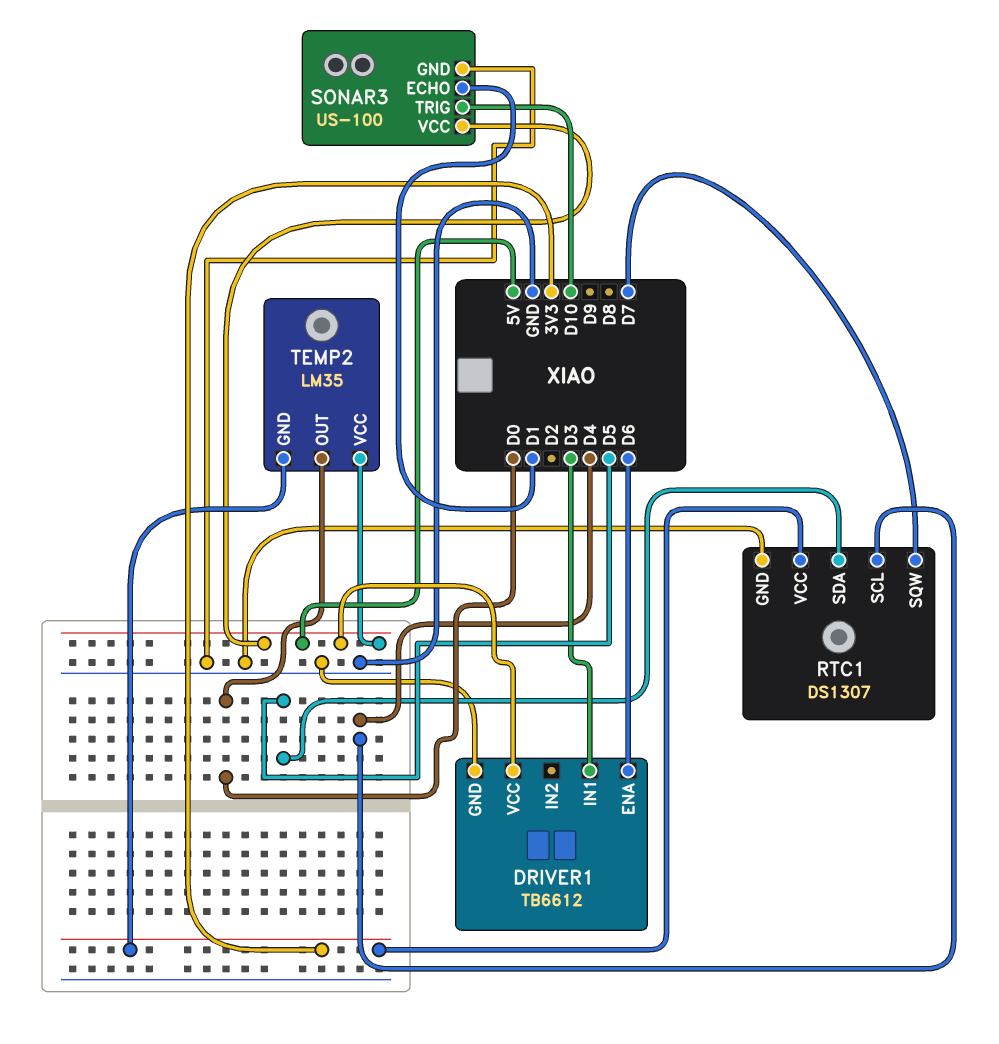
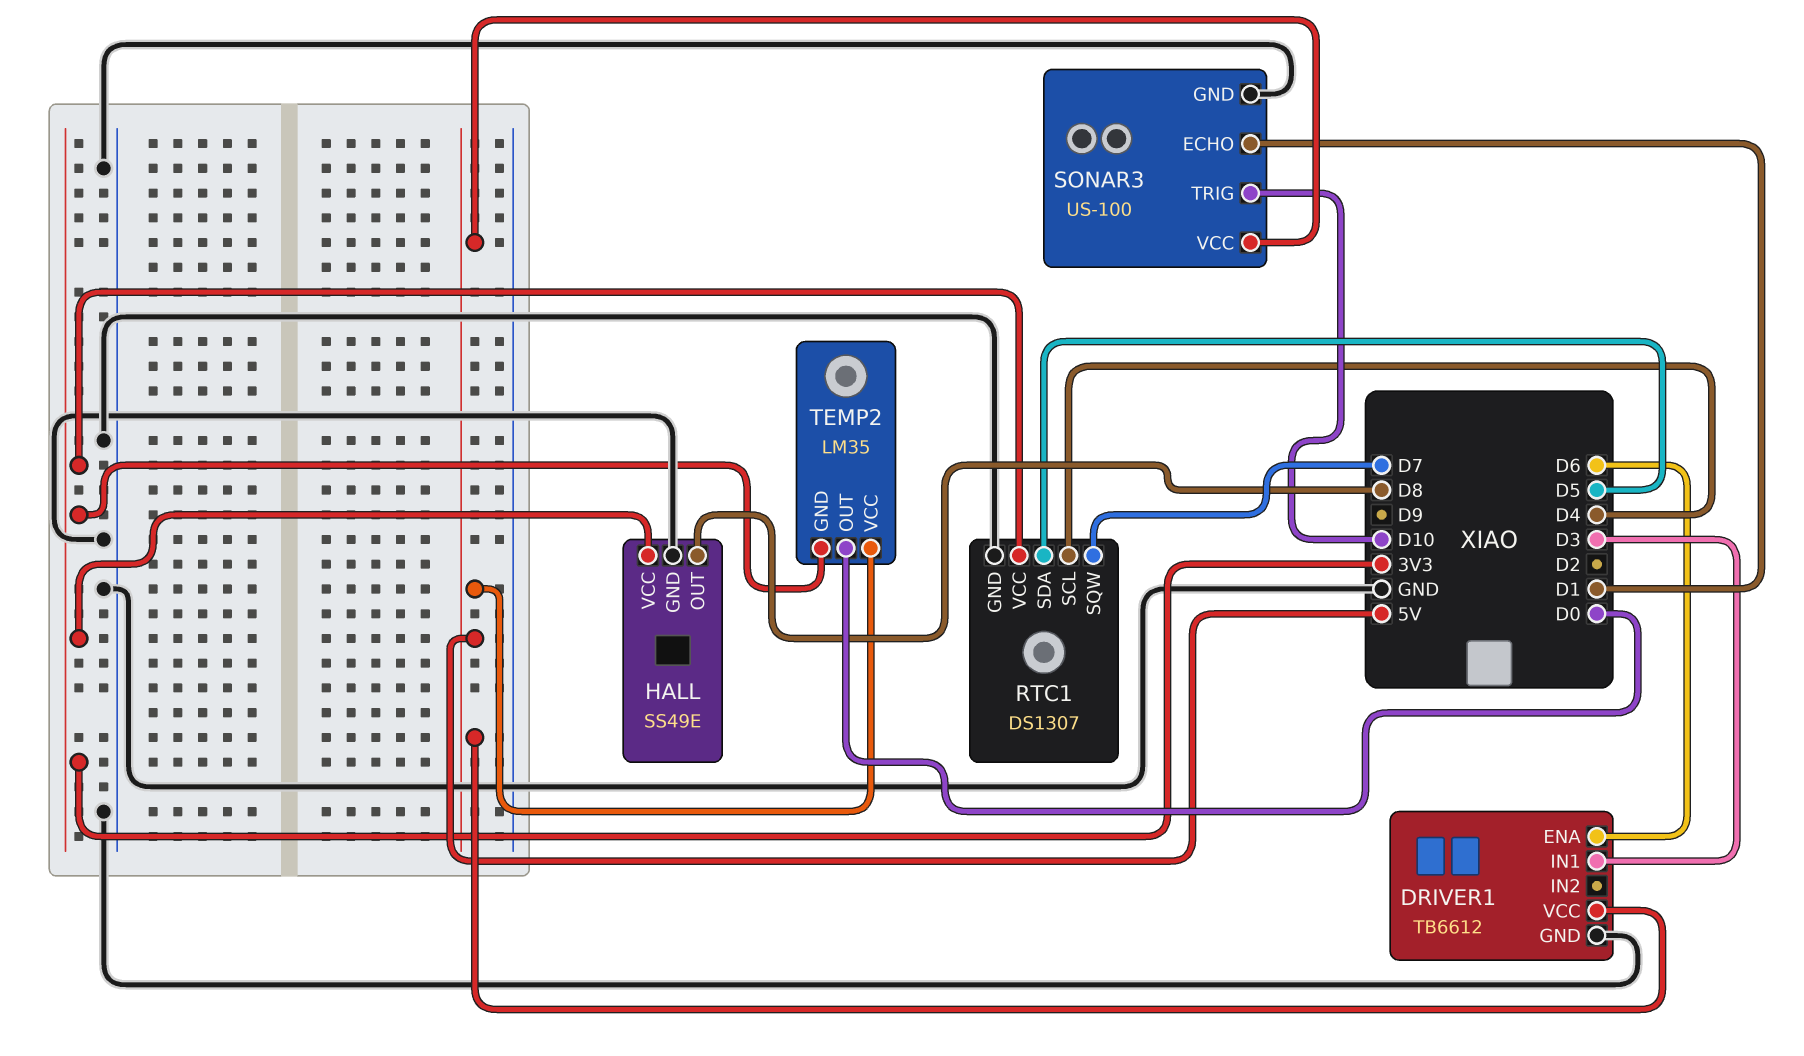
HALL: none -> SS49E
HALL pin GND: none -> GND
HALL pin OUT: none -> D8
HALL pin VCC: none -> 3V3

